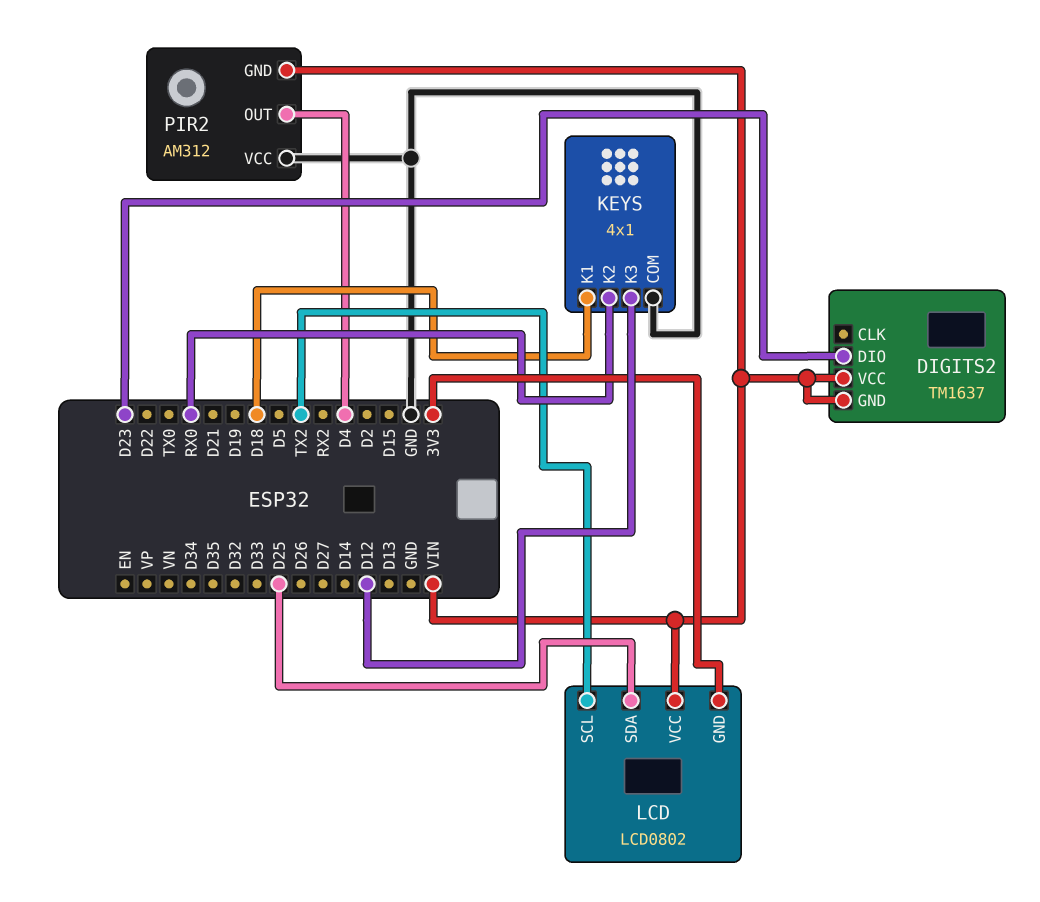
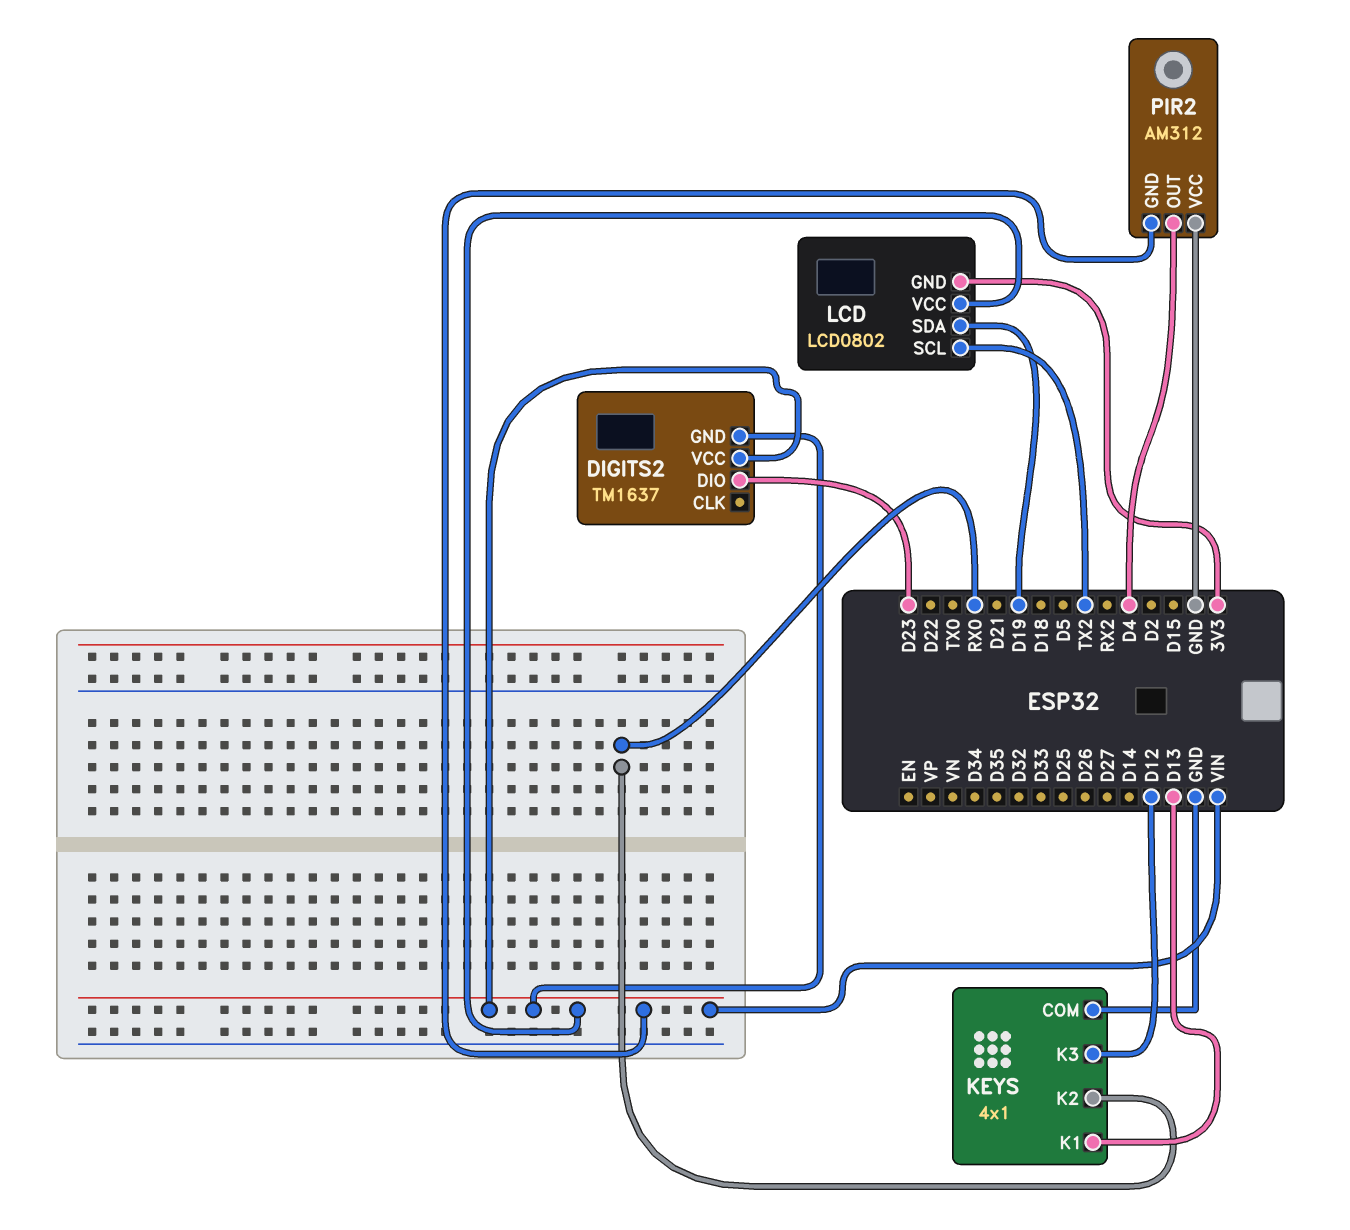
KEYS pin K1: D18 -> D13
LCD pin SDA: D25 -> D19

